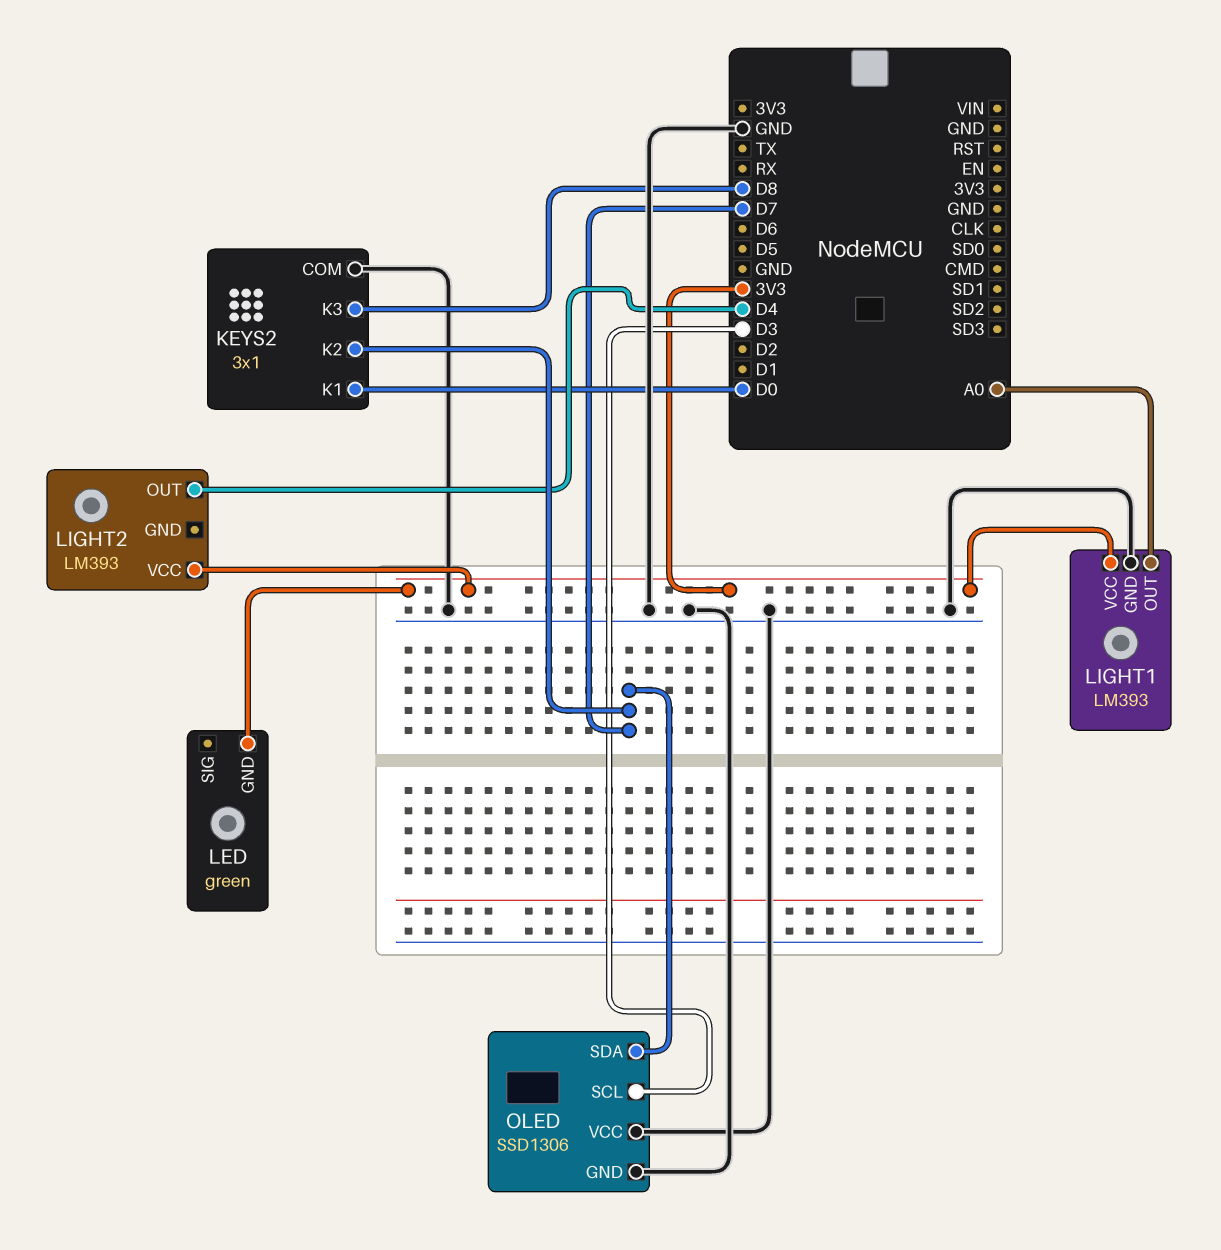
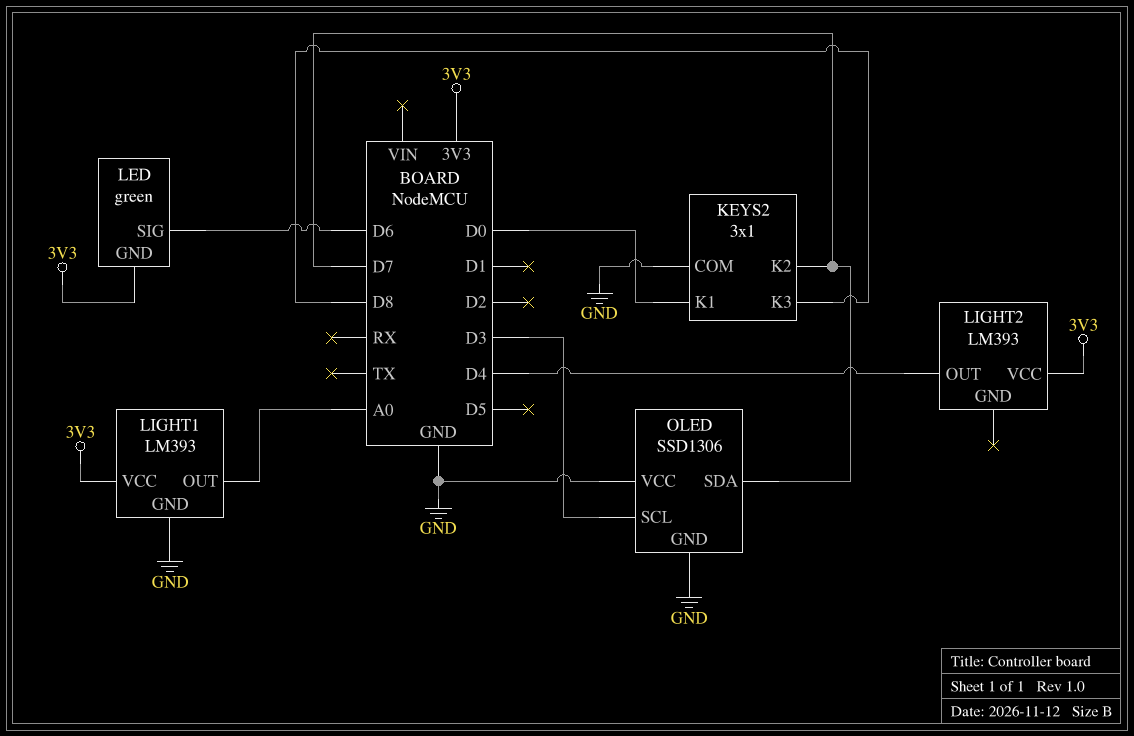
LED pin SIG: none -> D6

